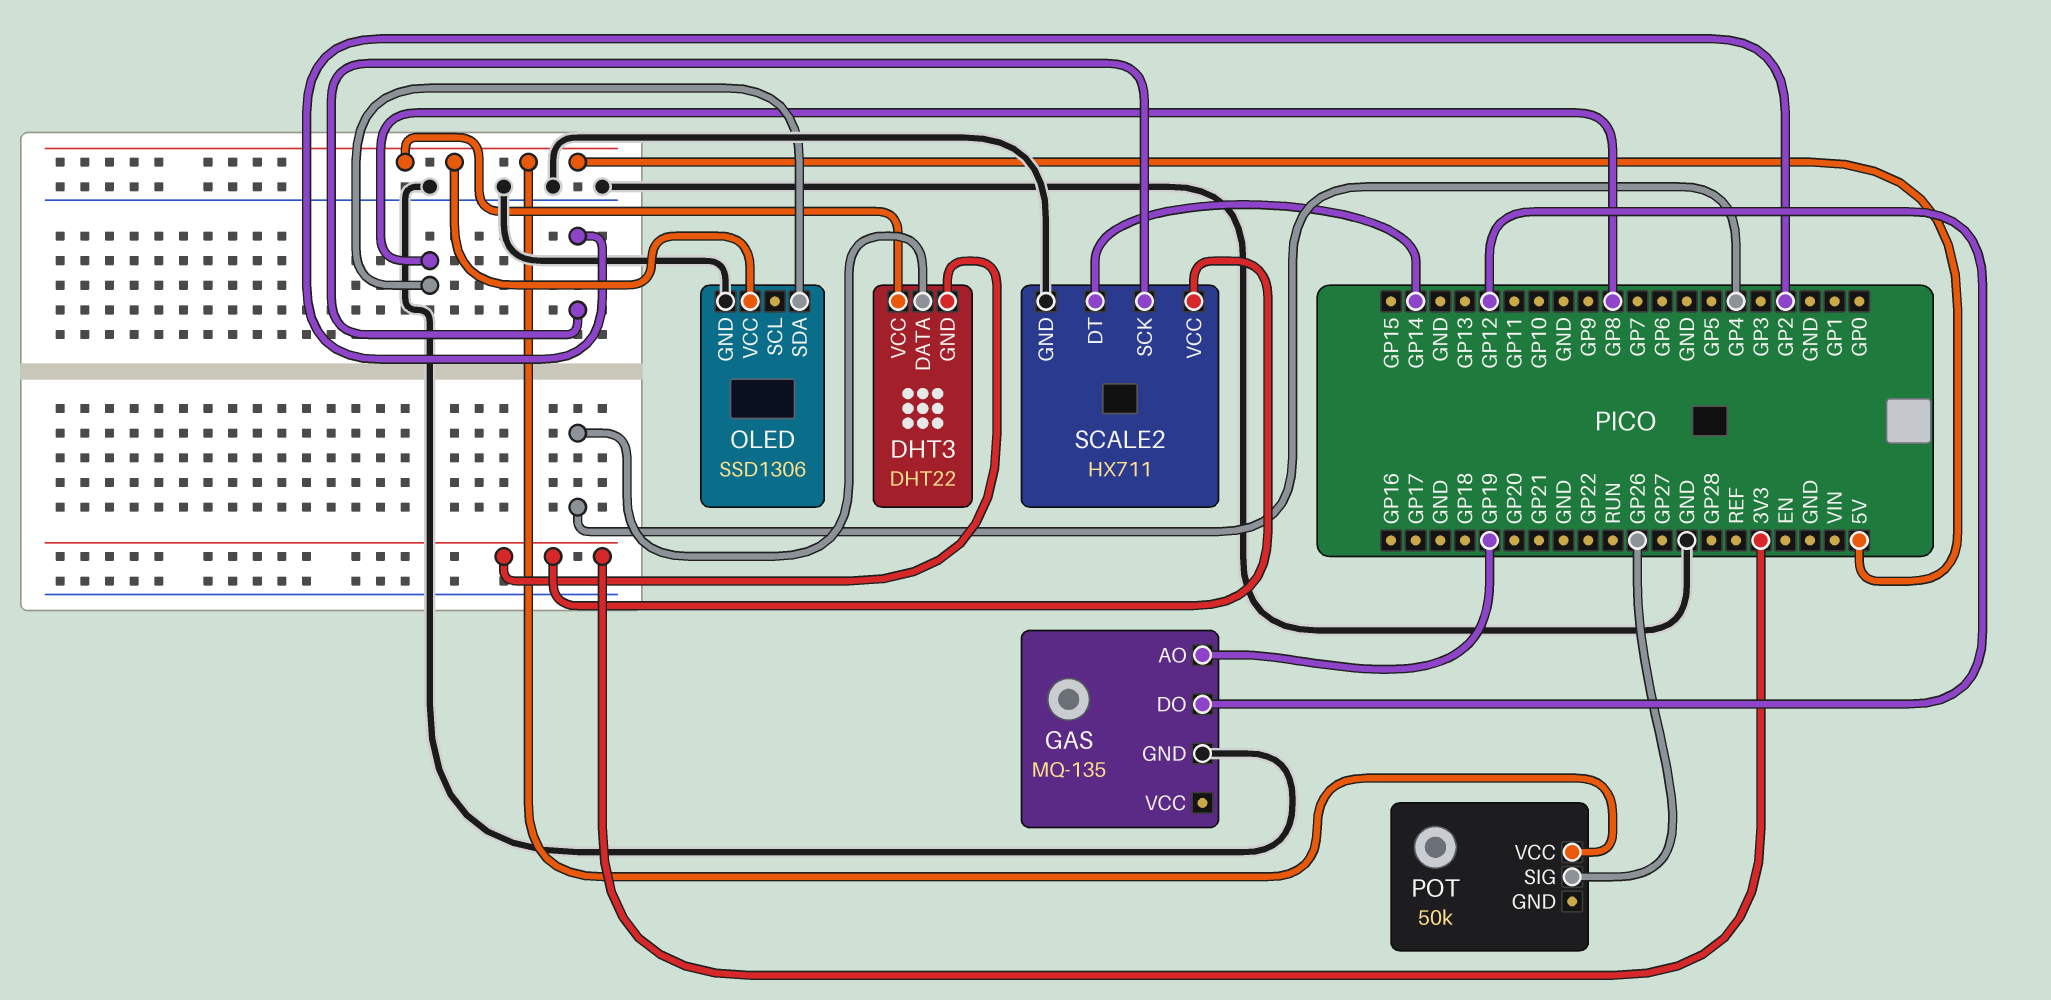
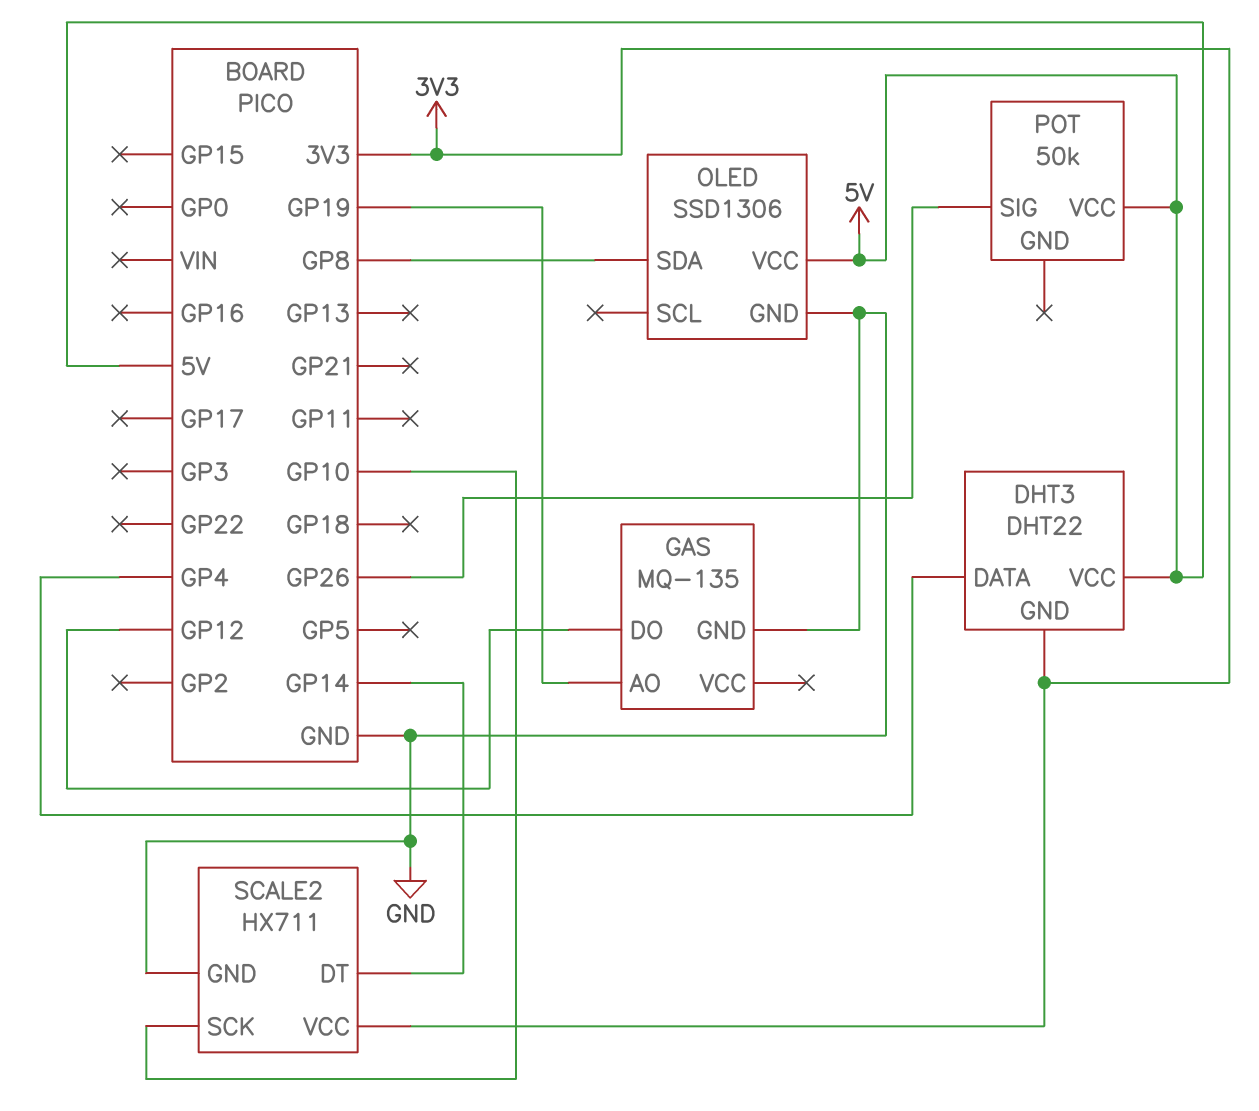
SCALE2 pin SCK: GP2 -> GP10

